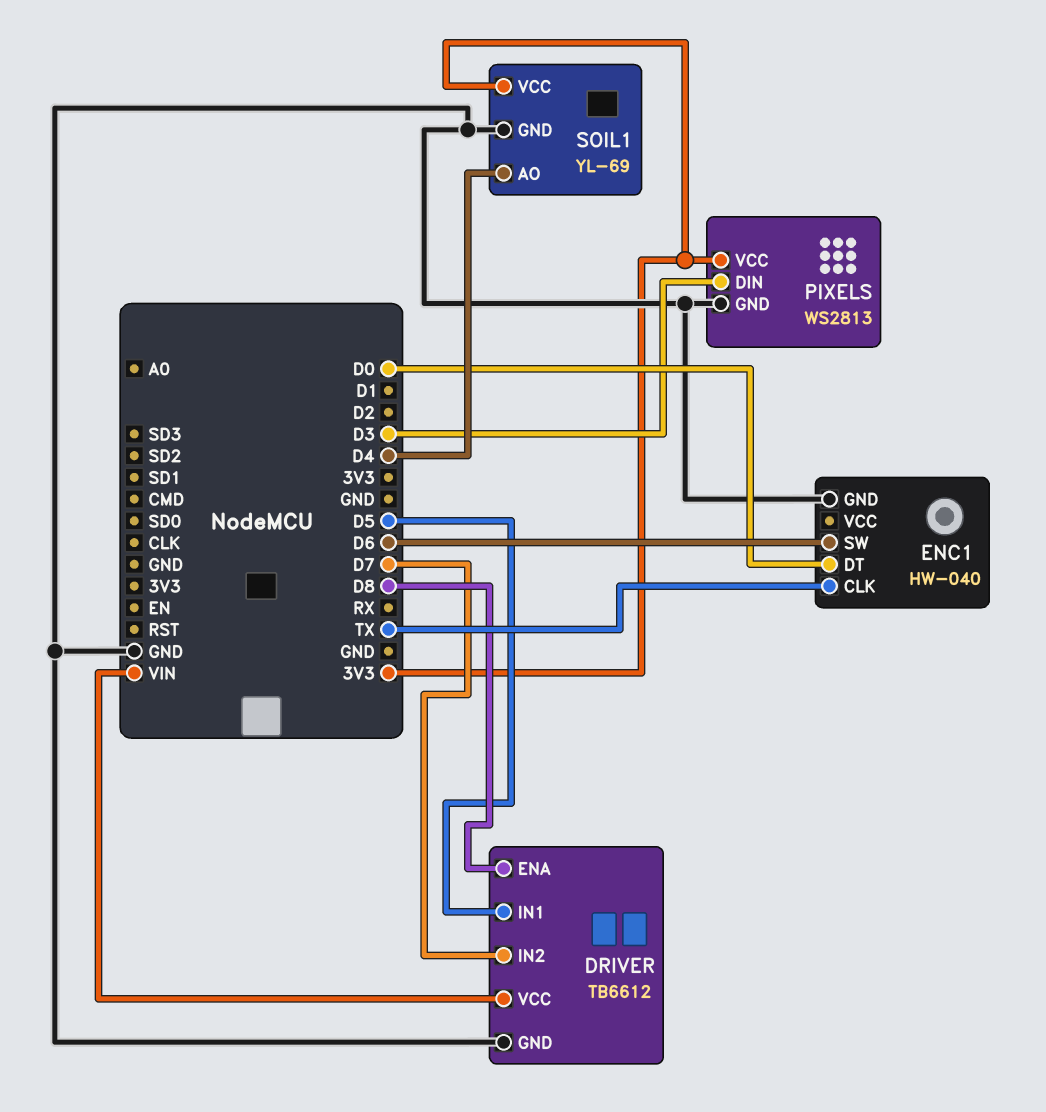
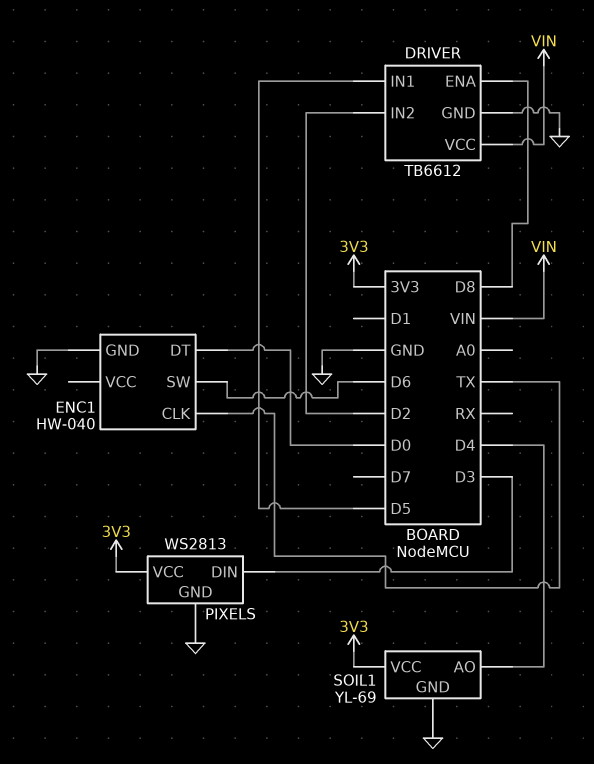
DRIVER pin IN2: D7 -> D2

